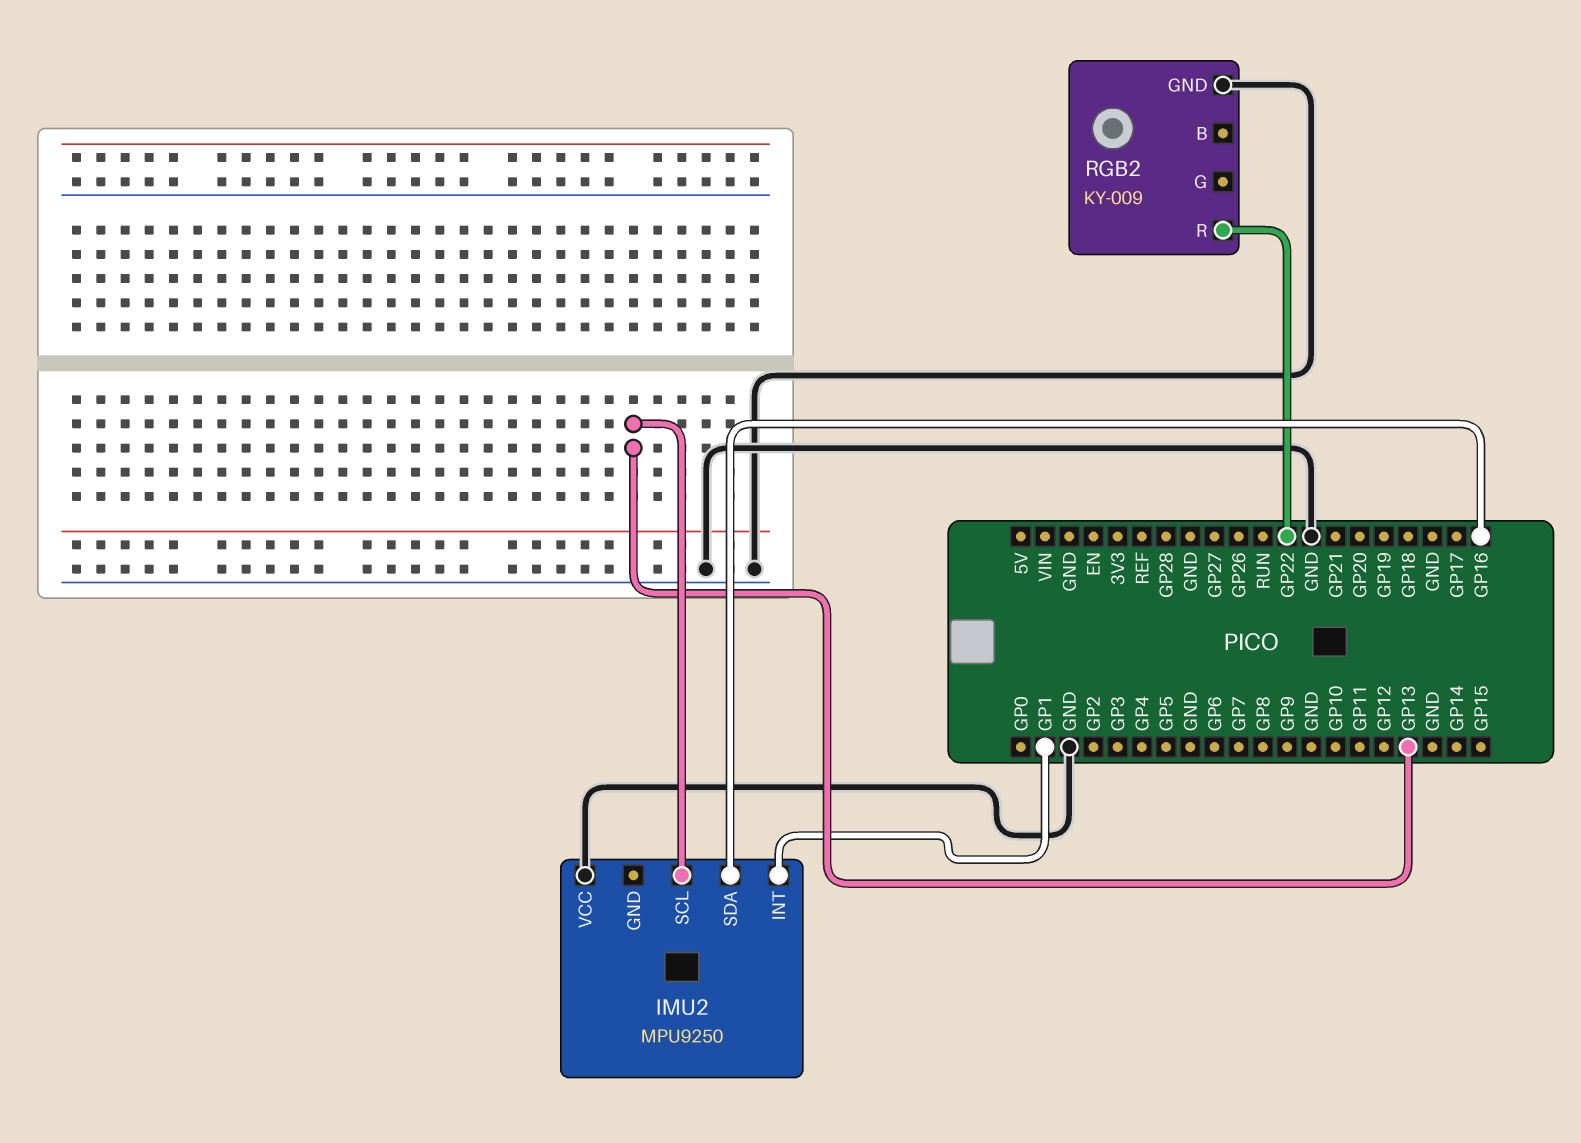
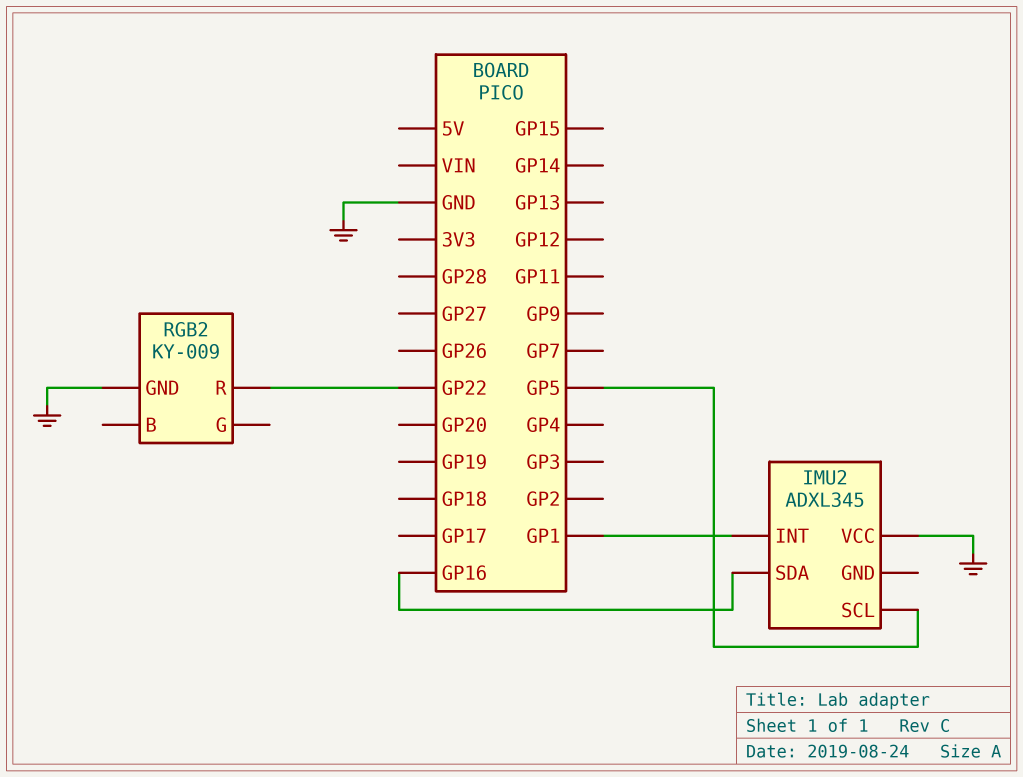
IMU2: MPU9250 -> ADXL345
IMU2 pin SCL: GP13 -> GP5

